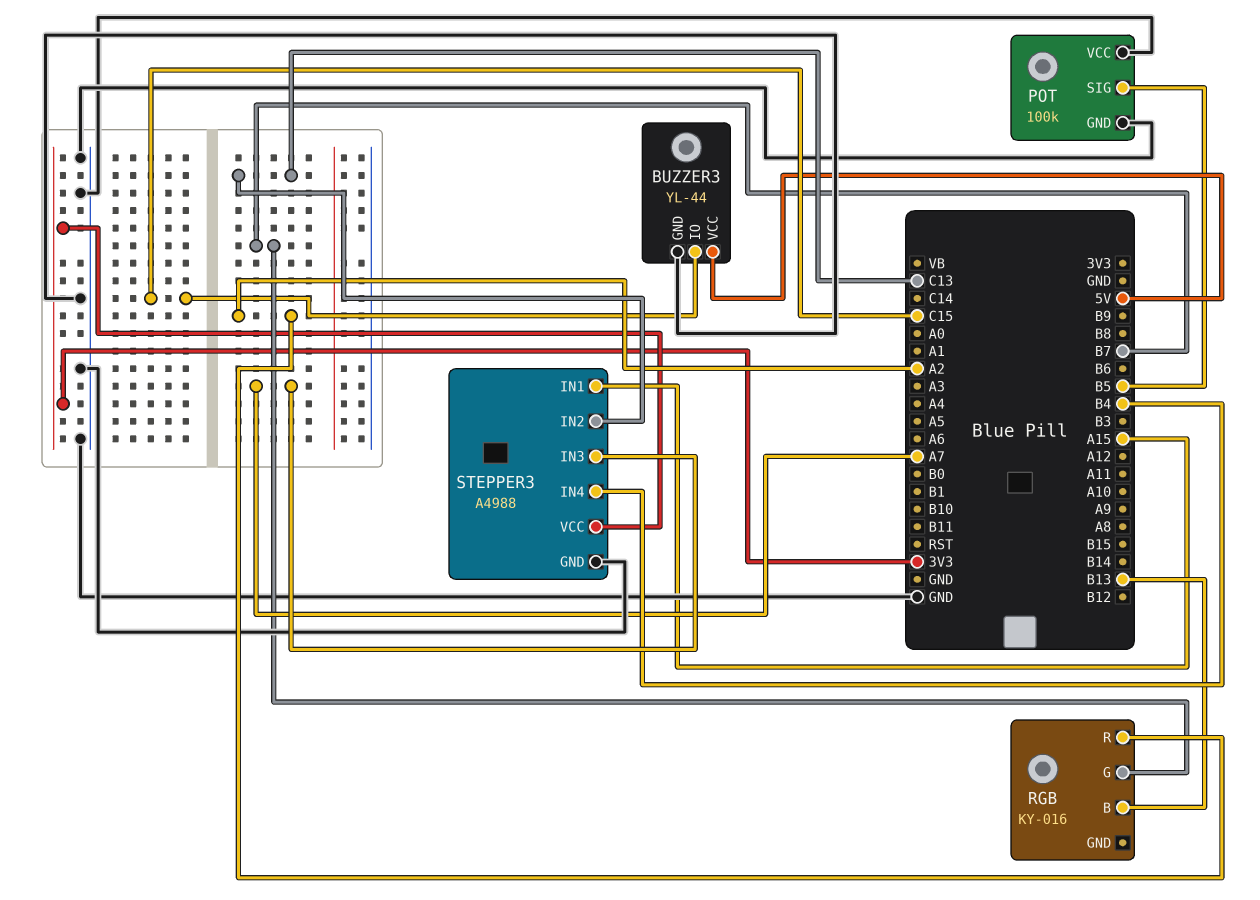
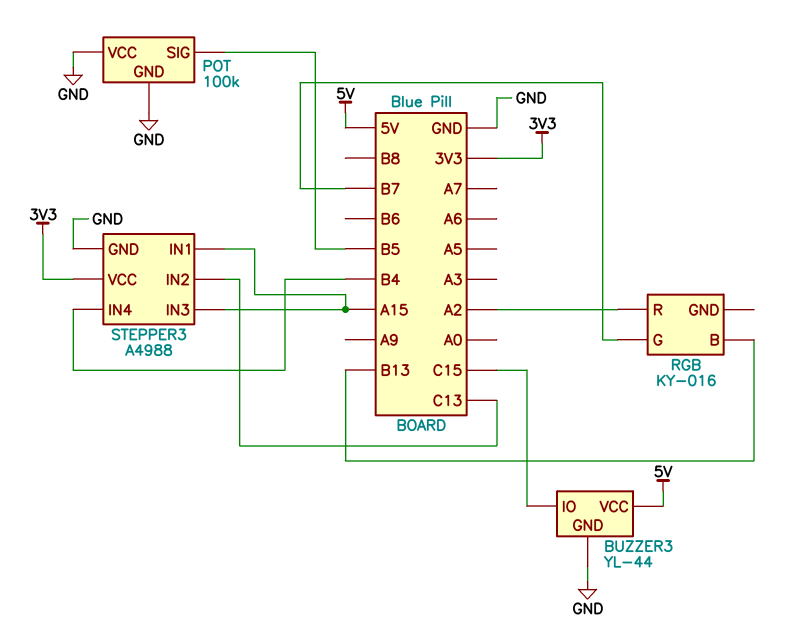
STEPPER3 pin IN3: A7 -> A15

